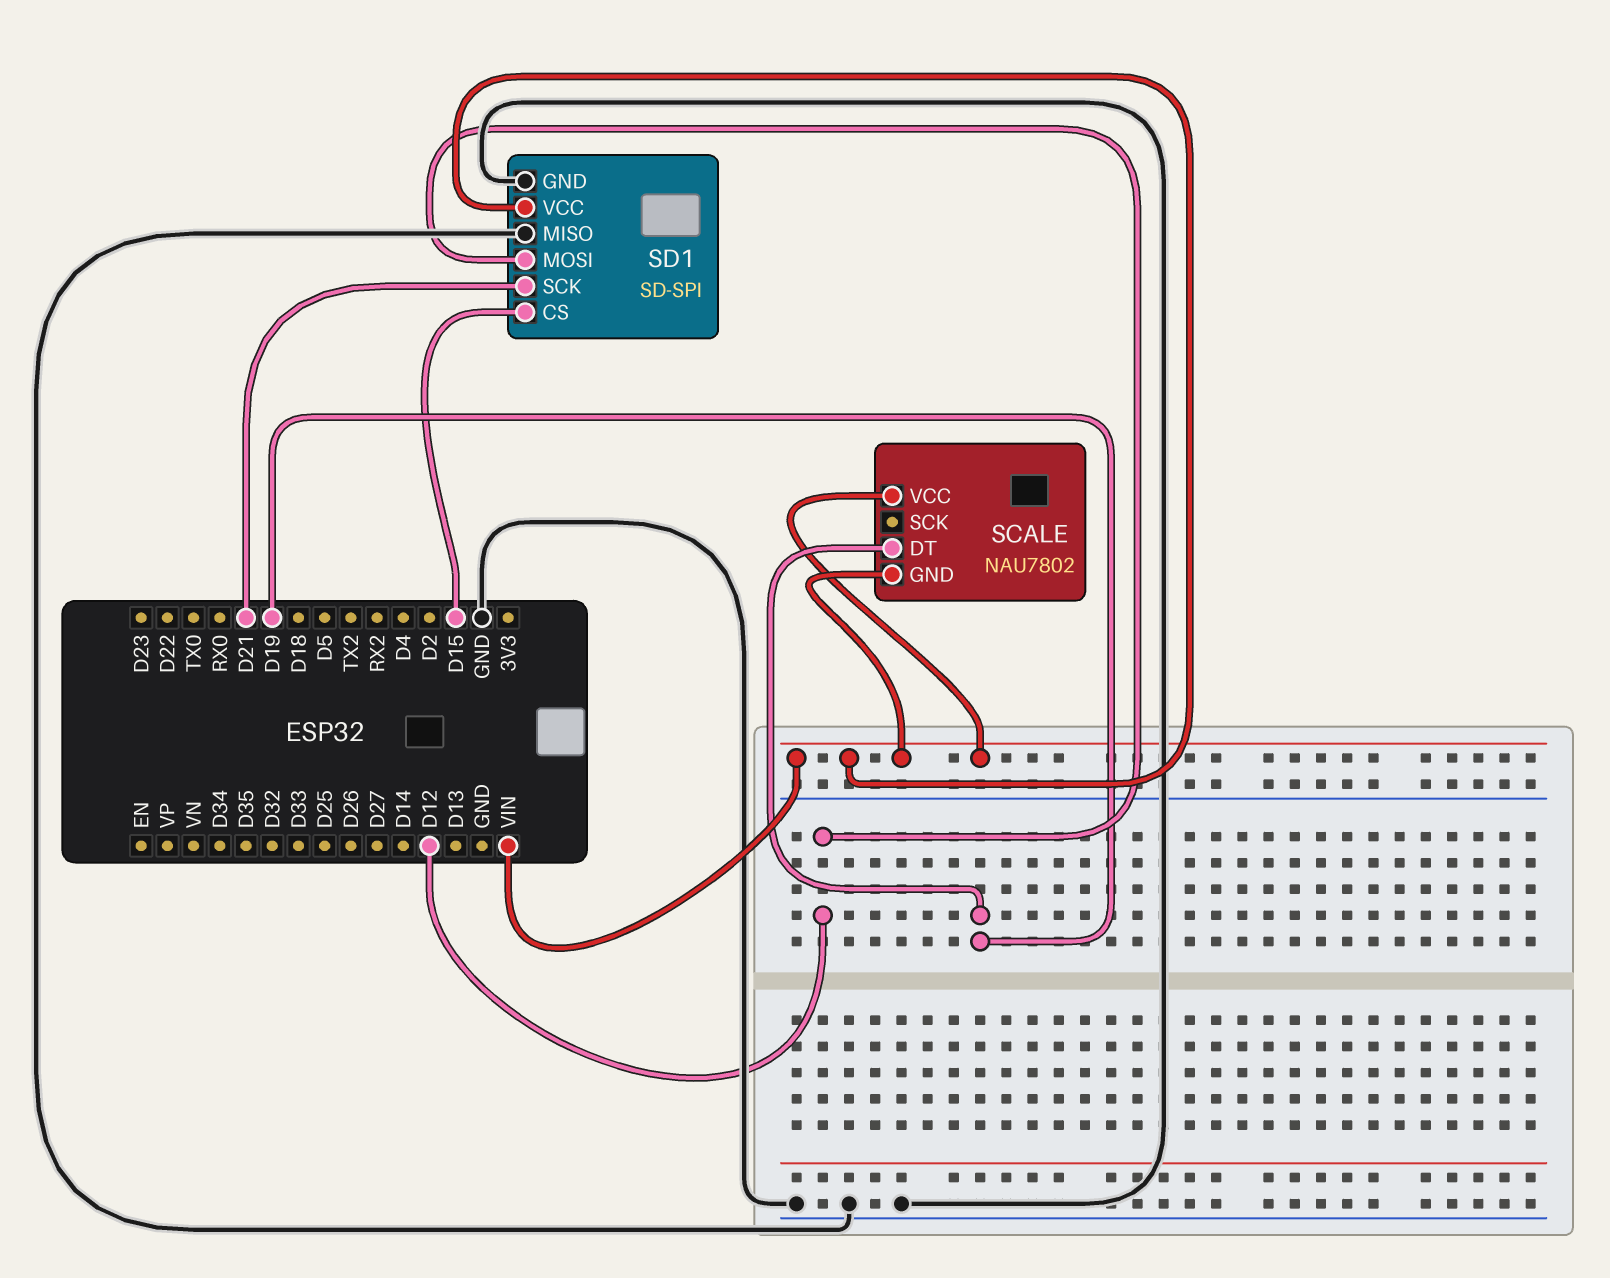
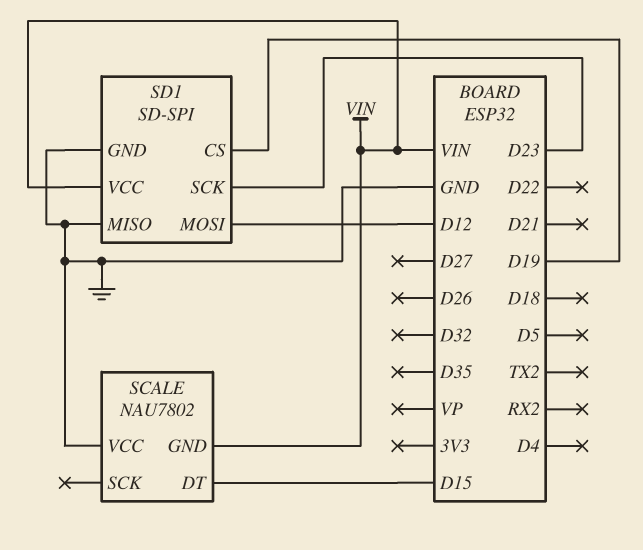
SCALE pin DT: D19 -> D15
SCALE pin VCC: VIN -> GND
SD1 pin CS: D15 -> D19
SD1 pin SCK: D21 -> D23

